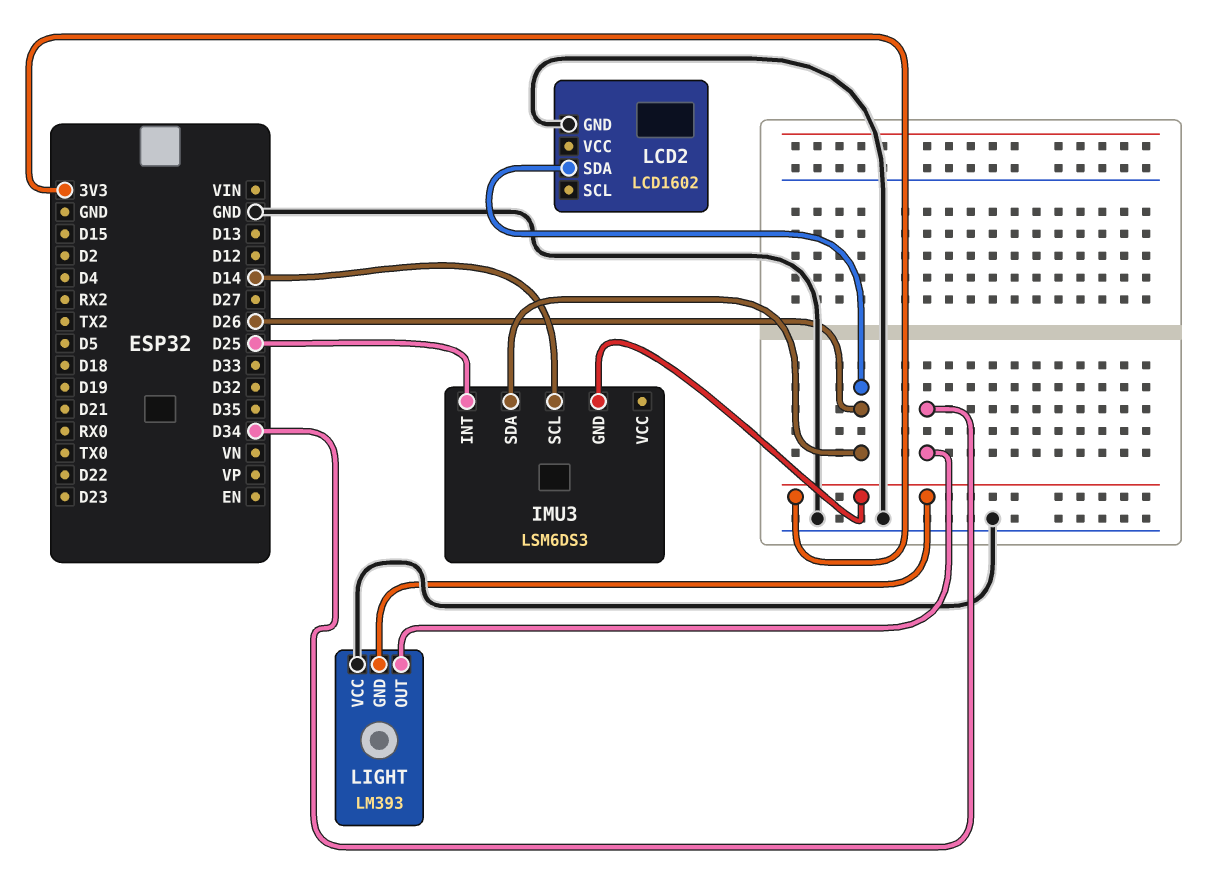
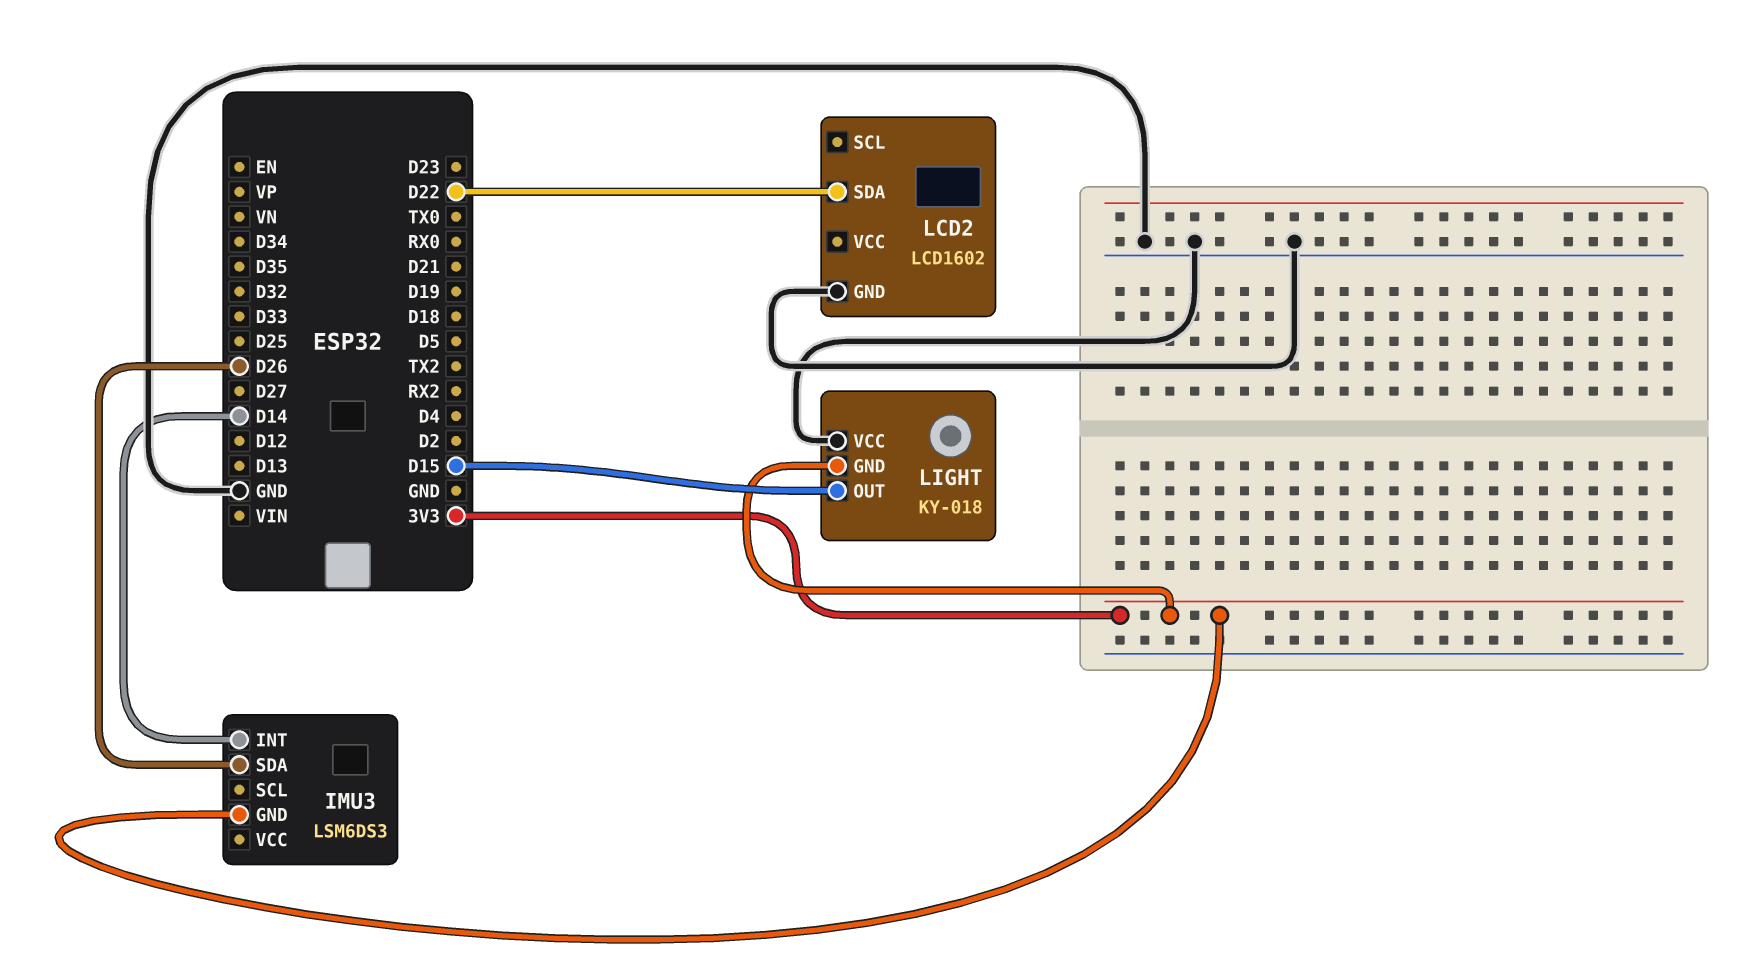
IMU3 pin INT: D25 -> D14
IMU3 pin SCL: D14 -> none
LCD2 pin SDA: D26 -> D22
LIGHT: LM393 -> KY-018
LIGHT pin OUT: D34 -> D15

